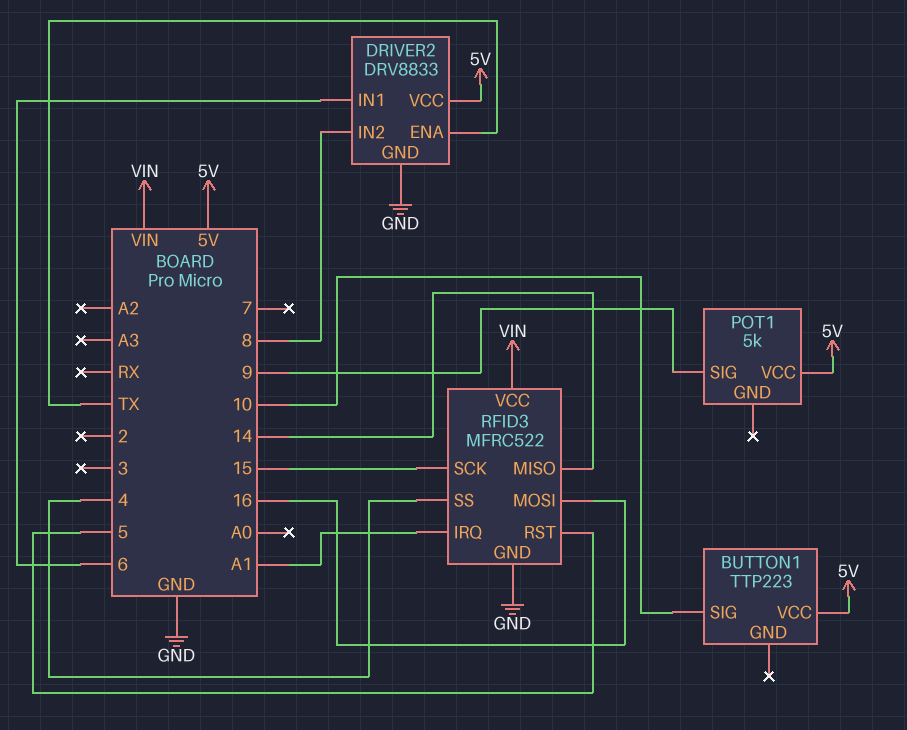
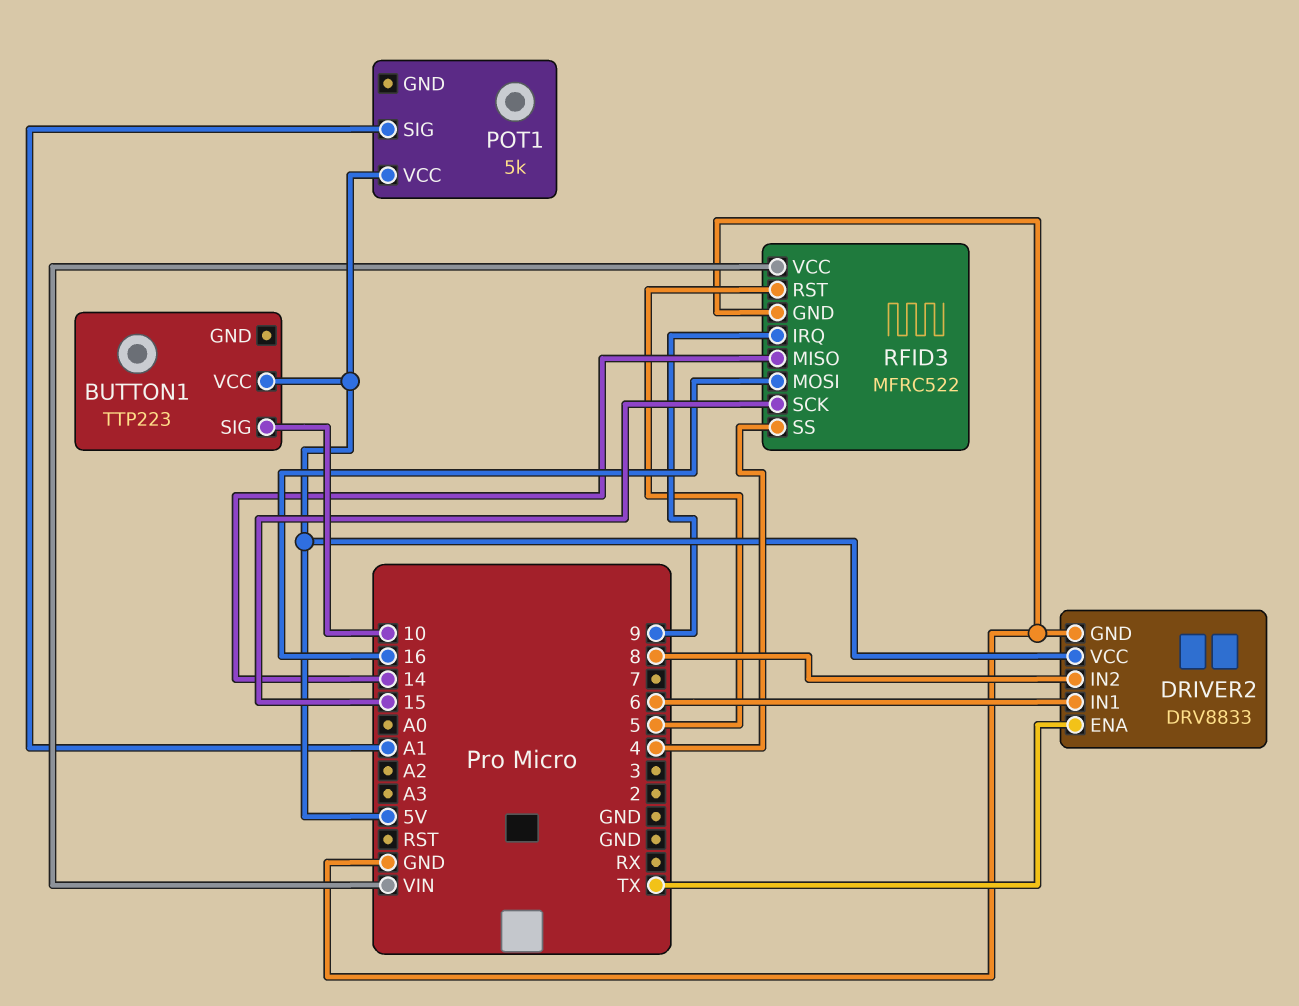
POT1 pin SIG: 9 -> A1
RFID3 pin IRQ: A1 -> 9

